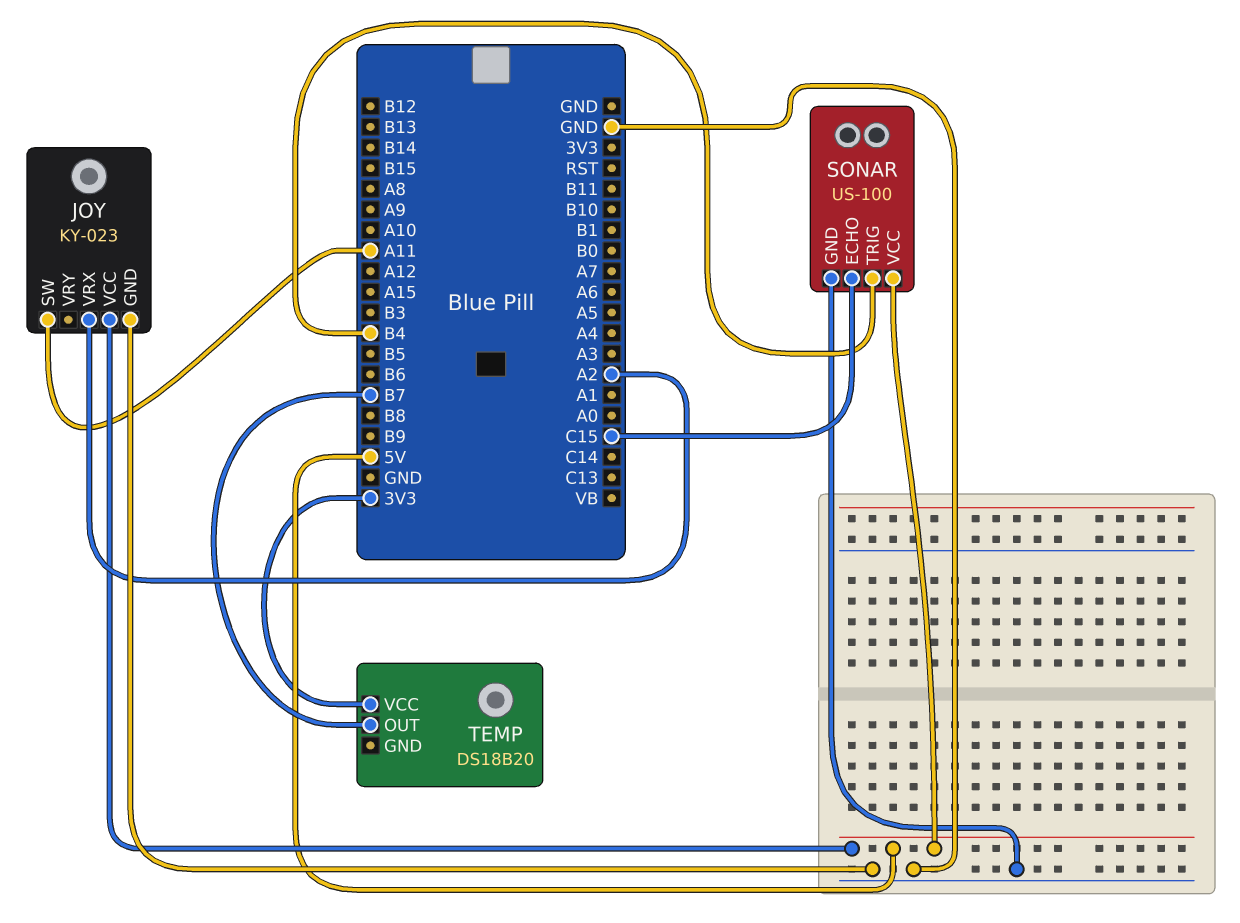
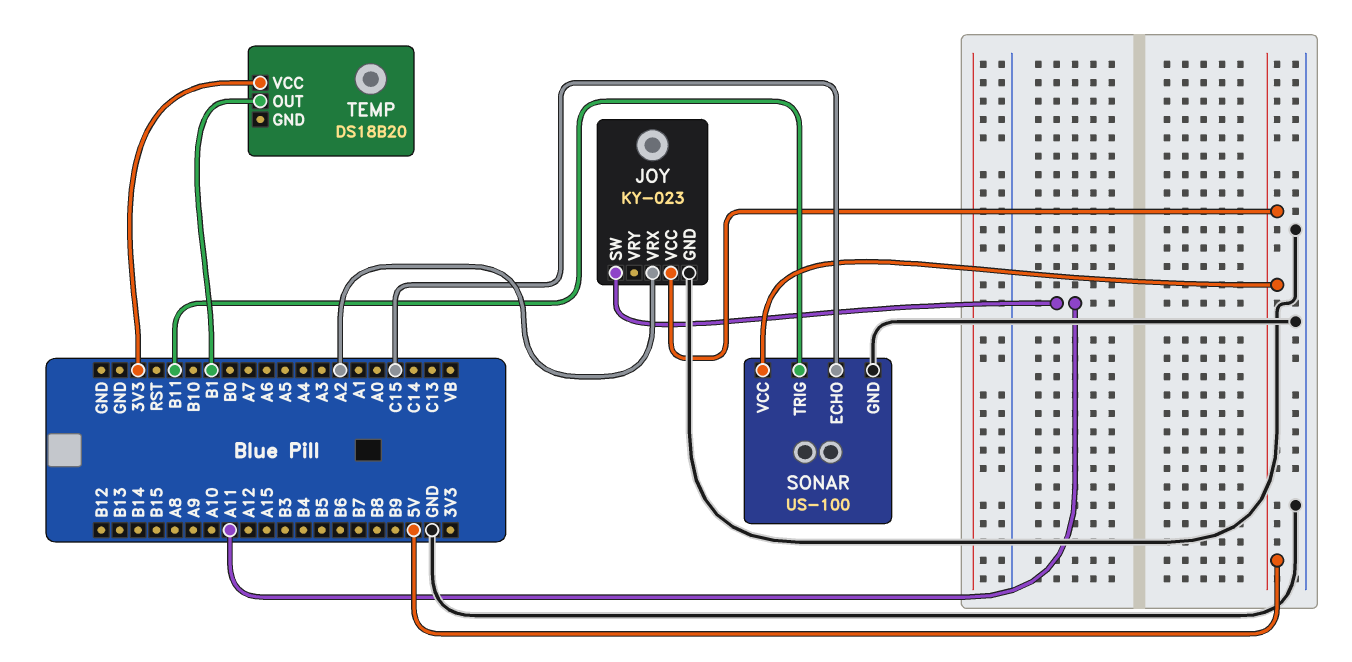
SONAR pin TRIG: B4 -> B11
TEMP pin OUT: B7 -> B1

